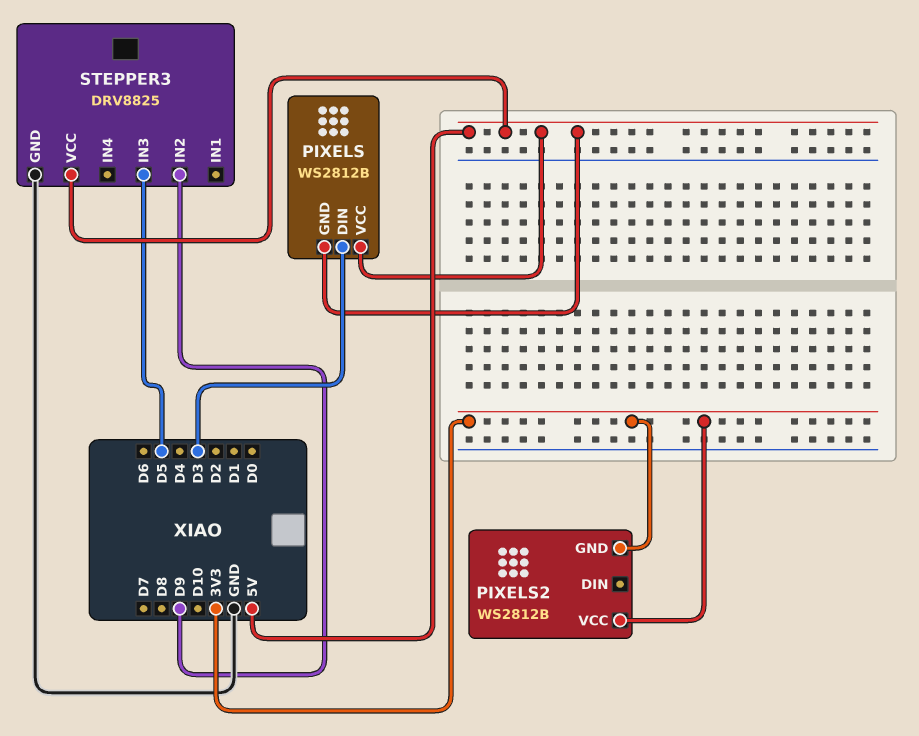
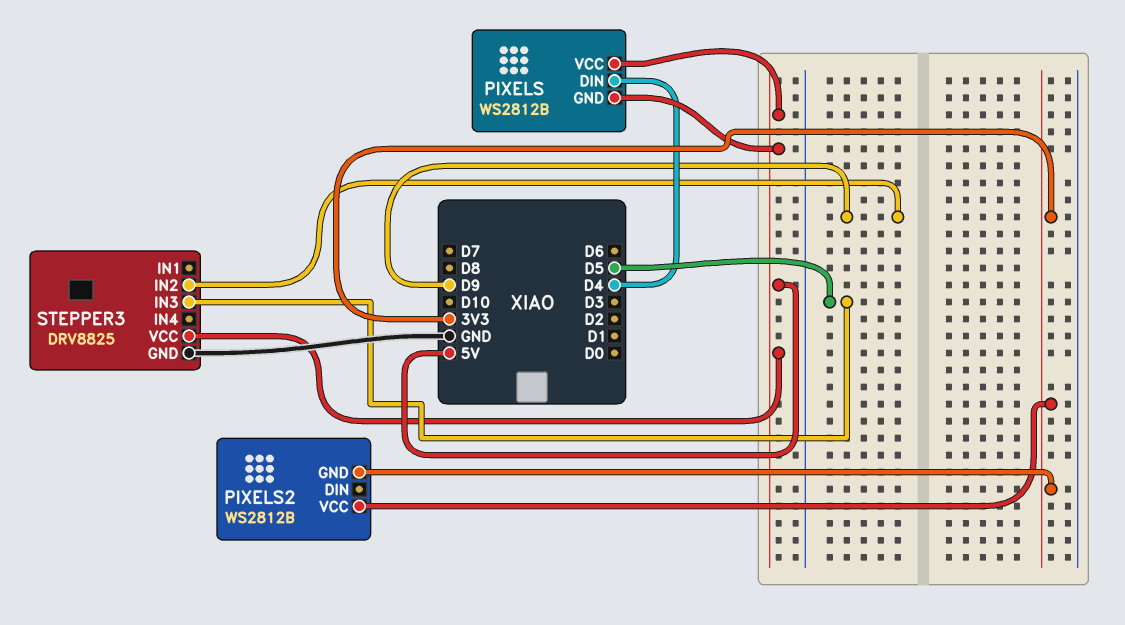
PIXELS pin DIN: D3 -> D4

